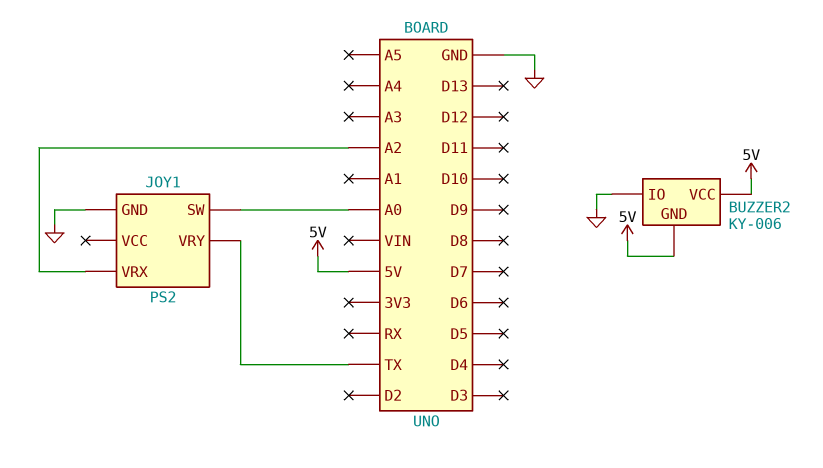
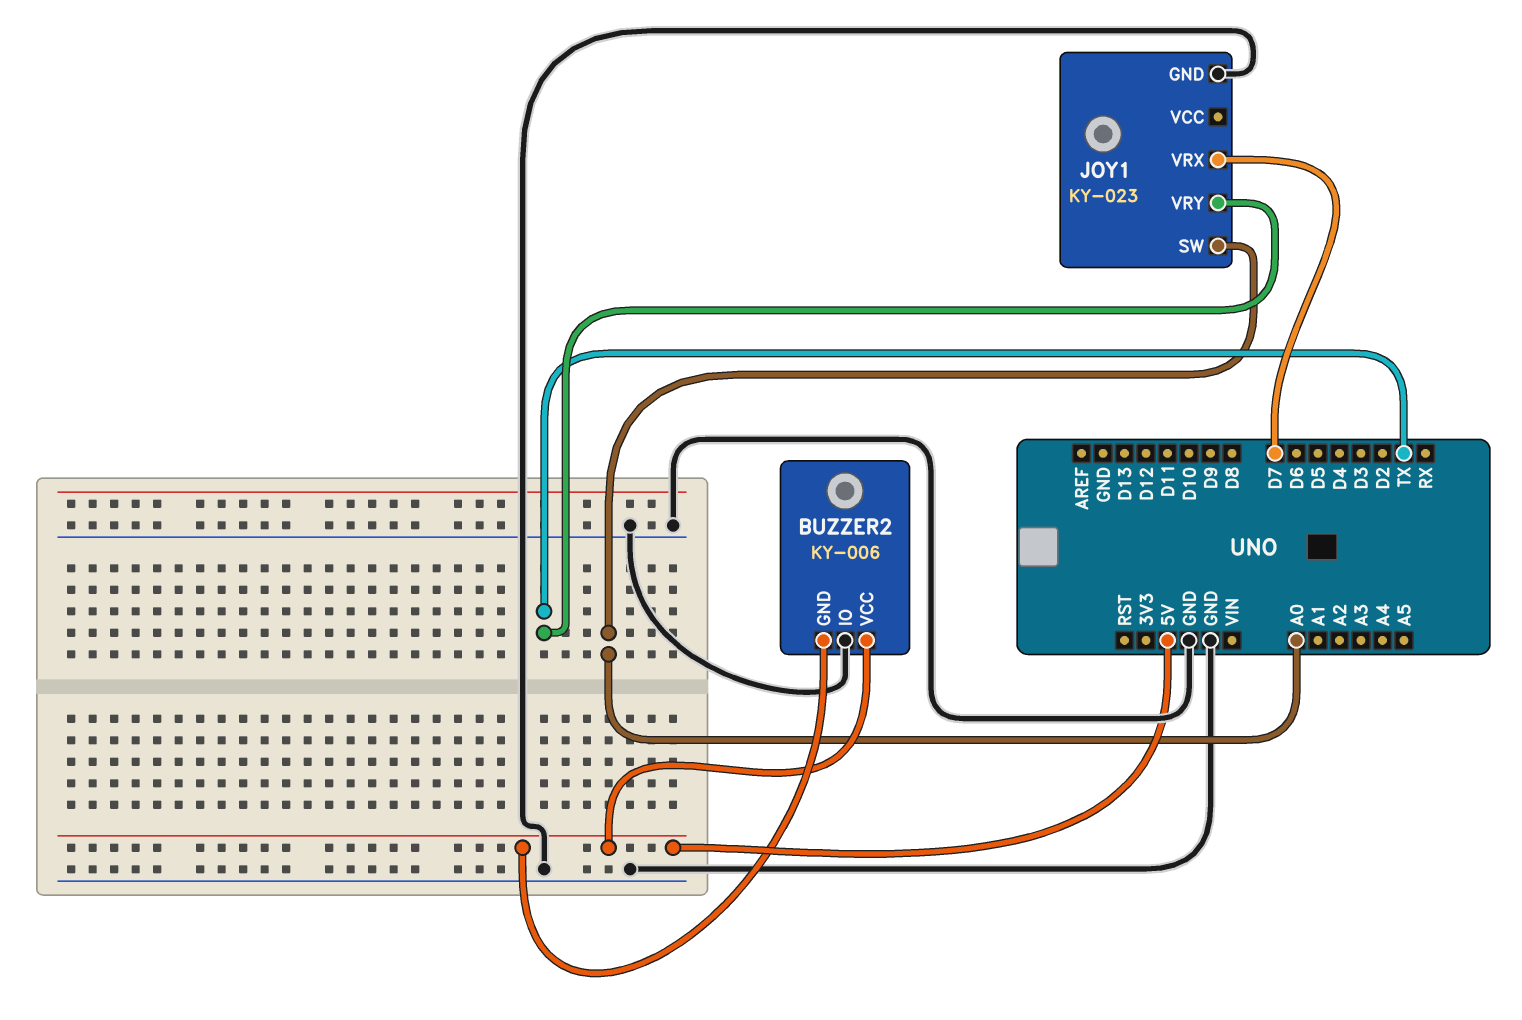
JOY1: PS2 -> KY-023
JOY1 pin VRX: A2 -> D7

